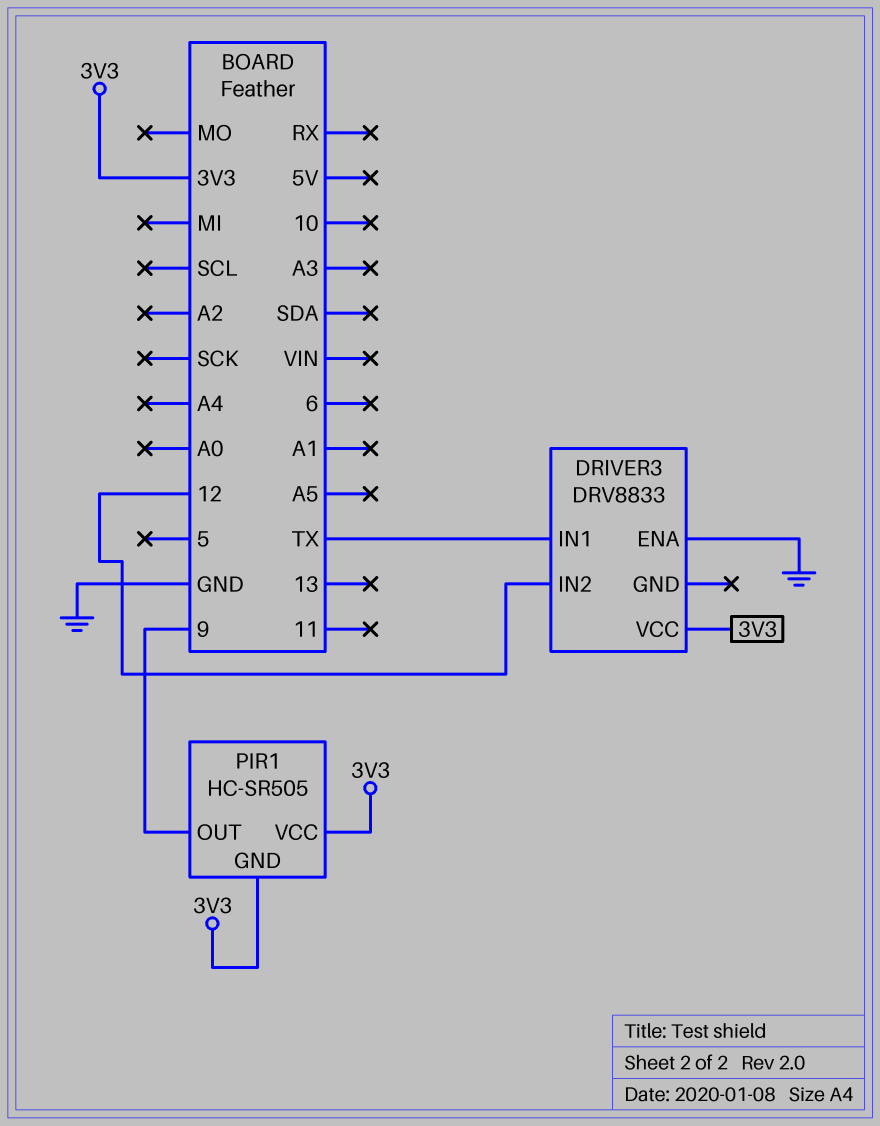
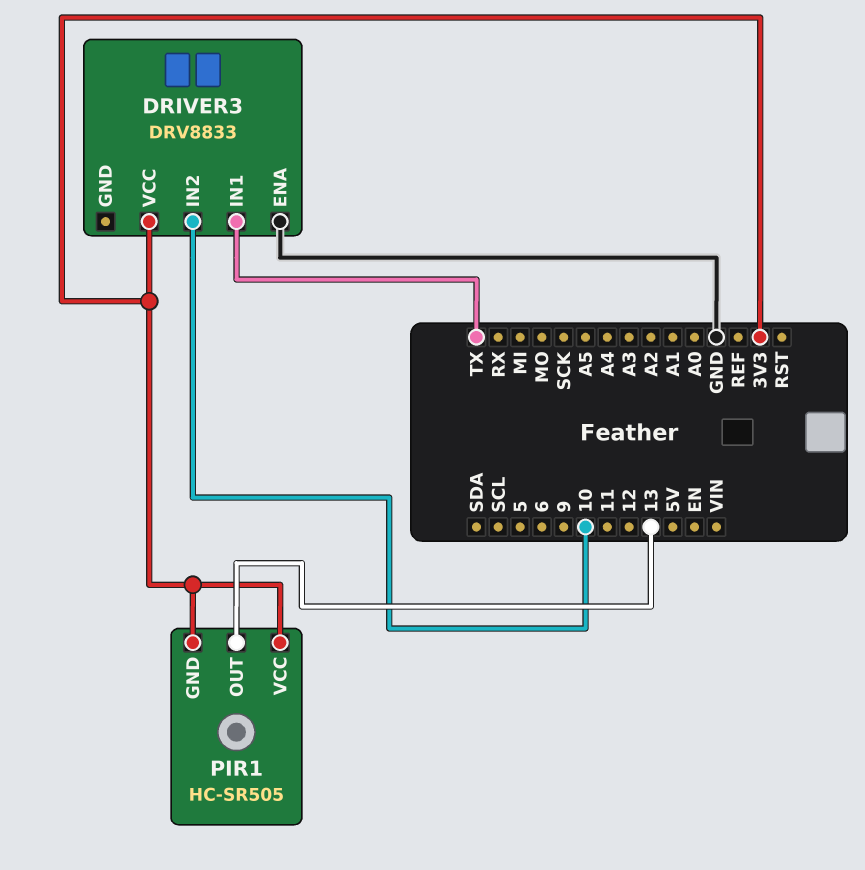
DRIVER3 pin IN2: 12 -> 10
PIR1 pin OUT: 9 -> 13

